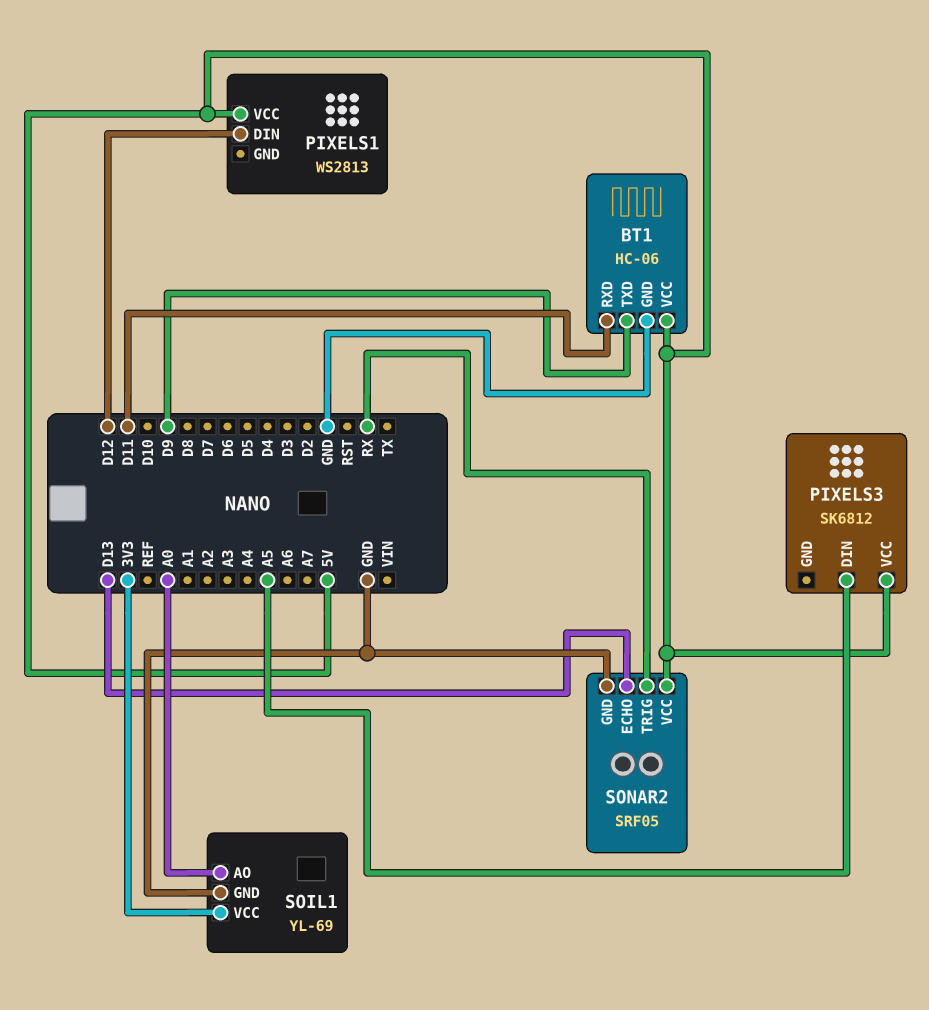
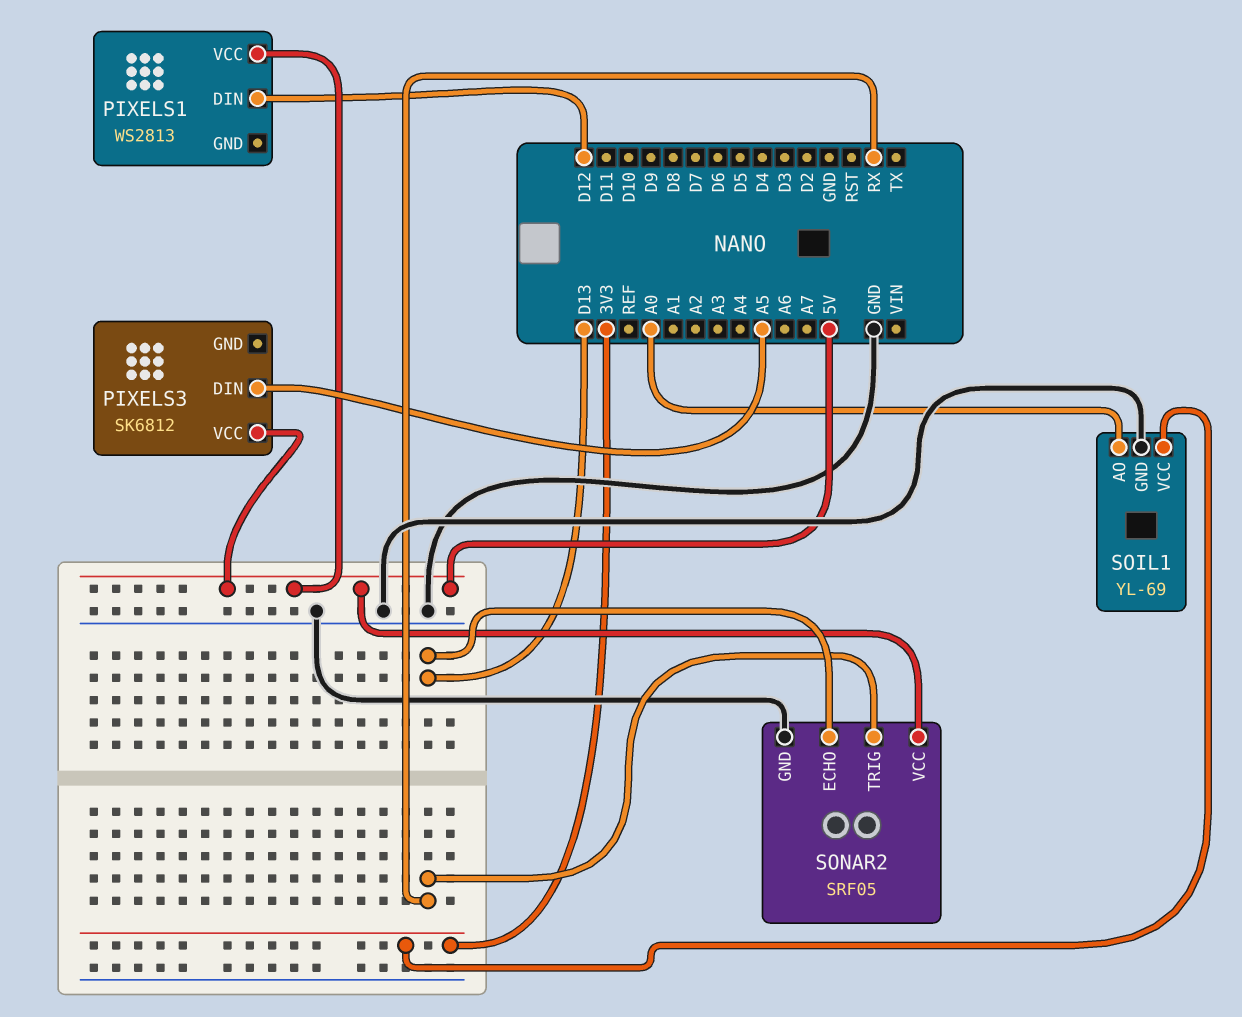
BT1: HC-06 -> none
BT1 pin GND: GND -> none
BT1 pin RXD: D11 -> none
BT1 pin TXD: D9 -> none
BT1 pin VCC: 5V -> none

